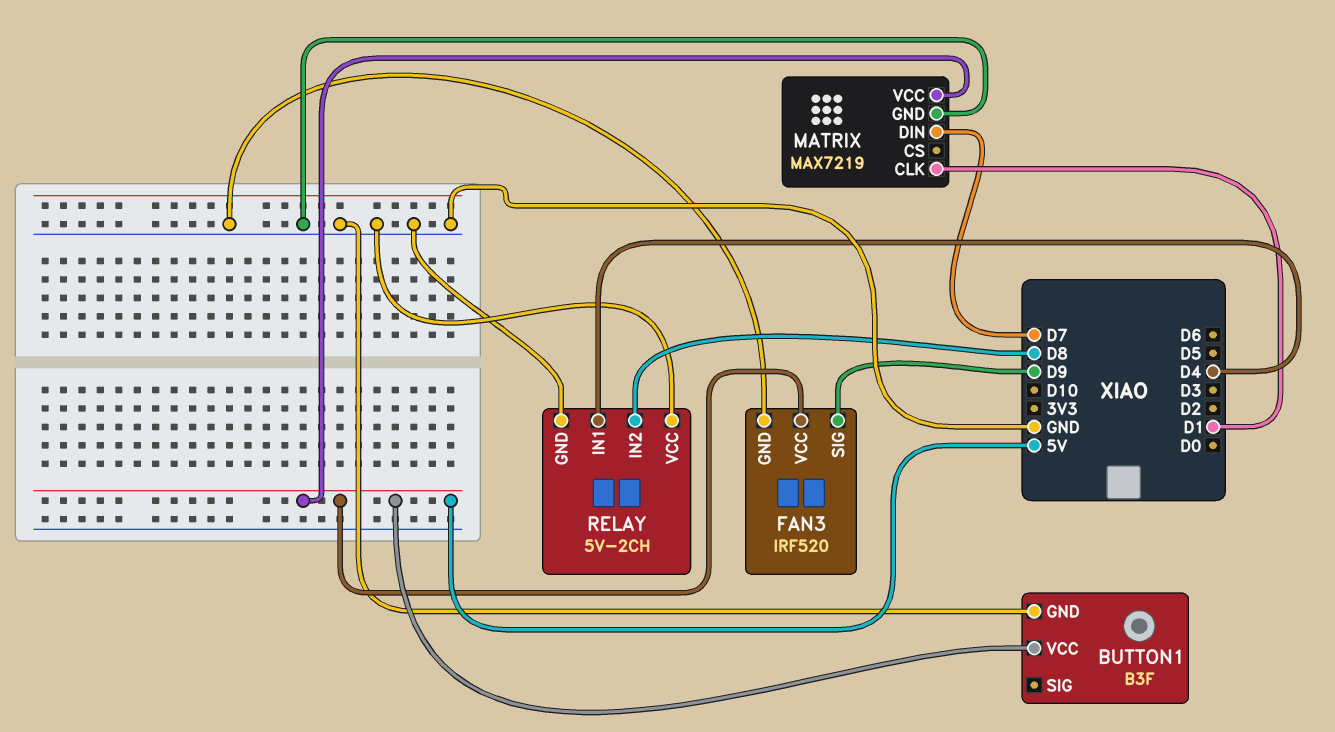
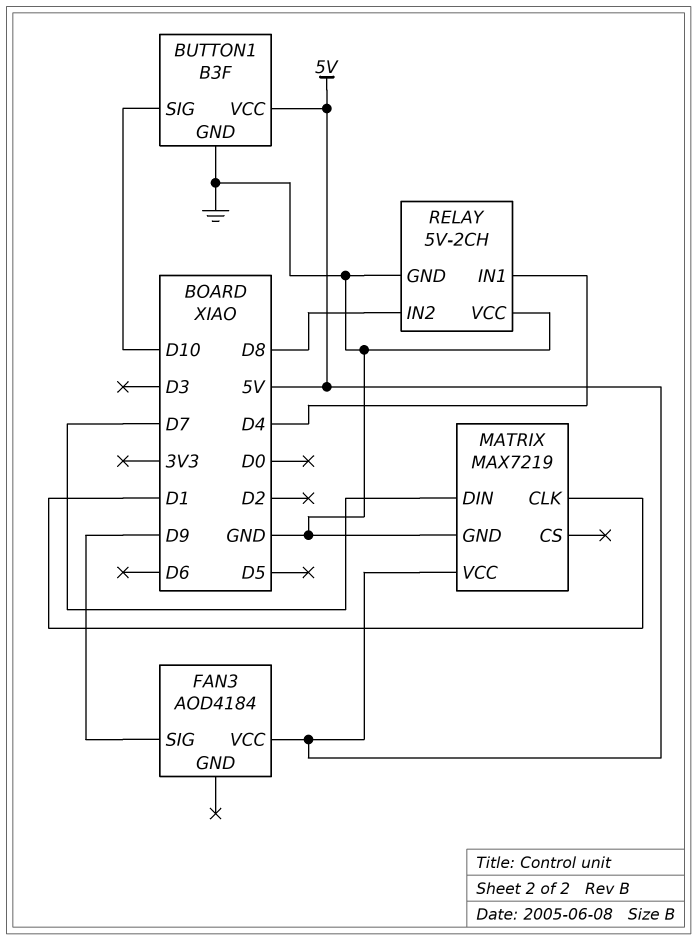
BUTTON1 pin SIG: none -> D10
FAN3: IRF520 -> AOD4184
FAN3 pin GND: GND -> none

